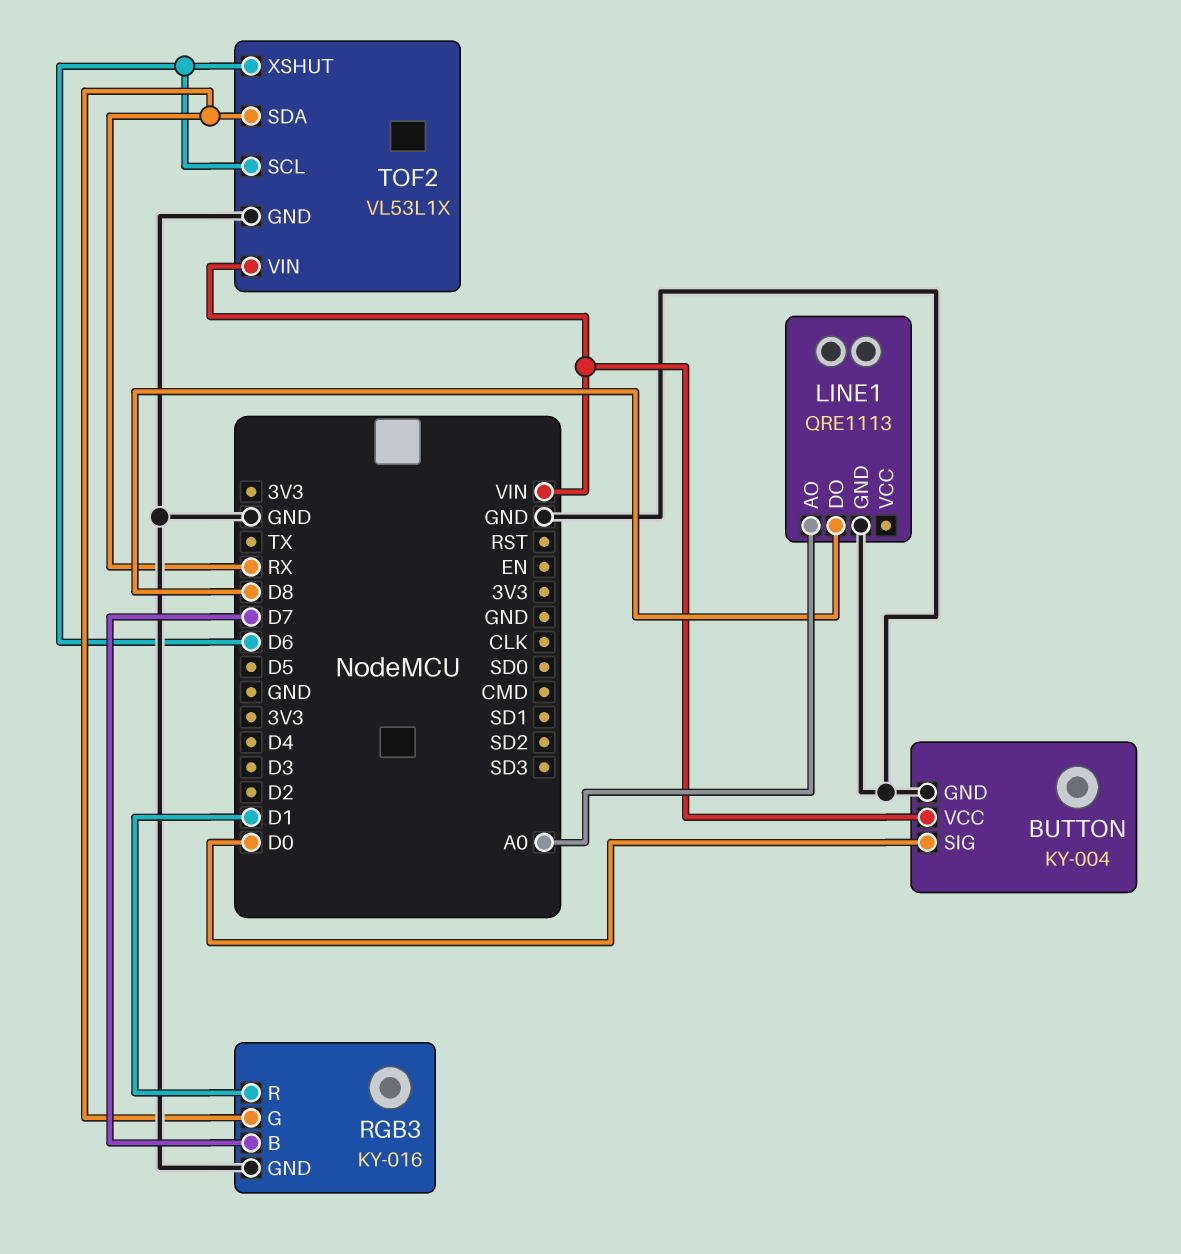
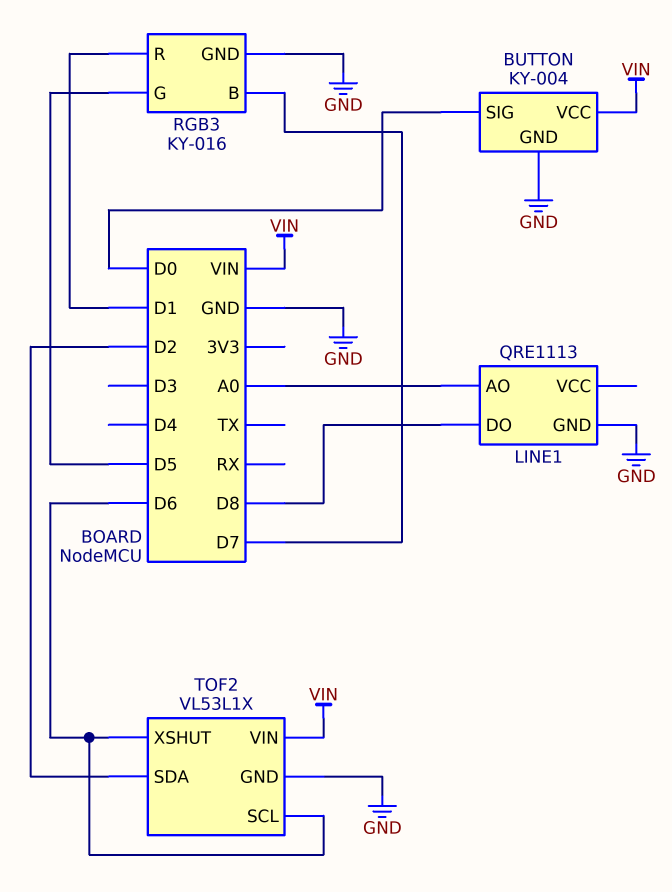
RGB3 pin G: RX -> D5
TOF2 pin SDA: RX -> D2

